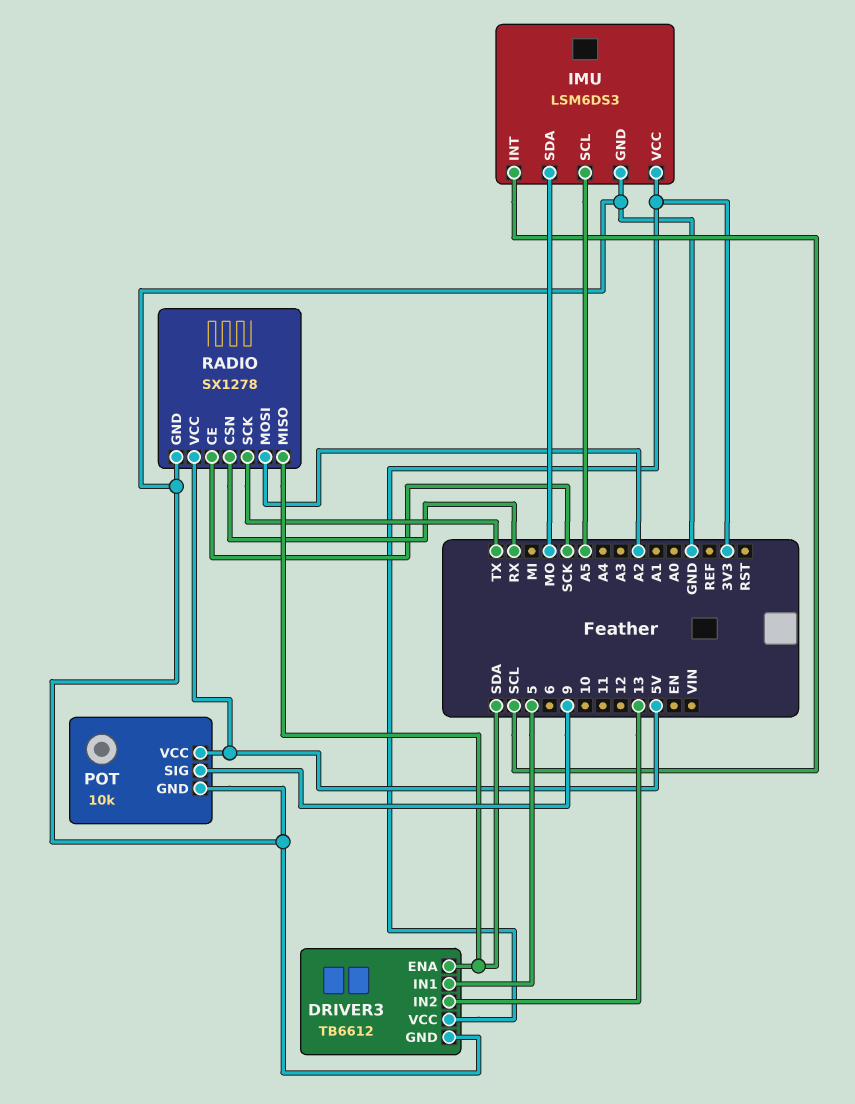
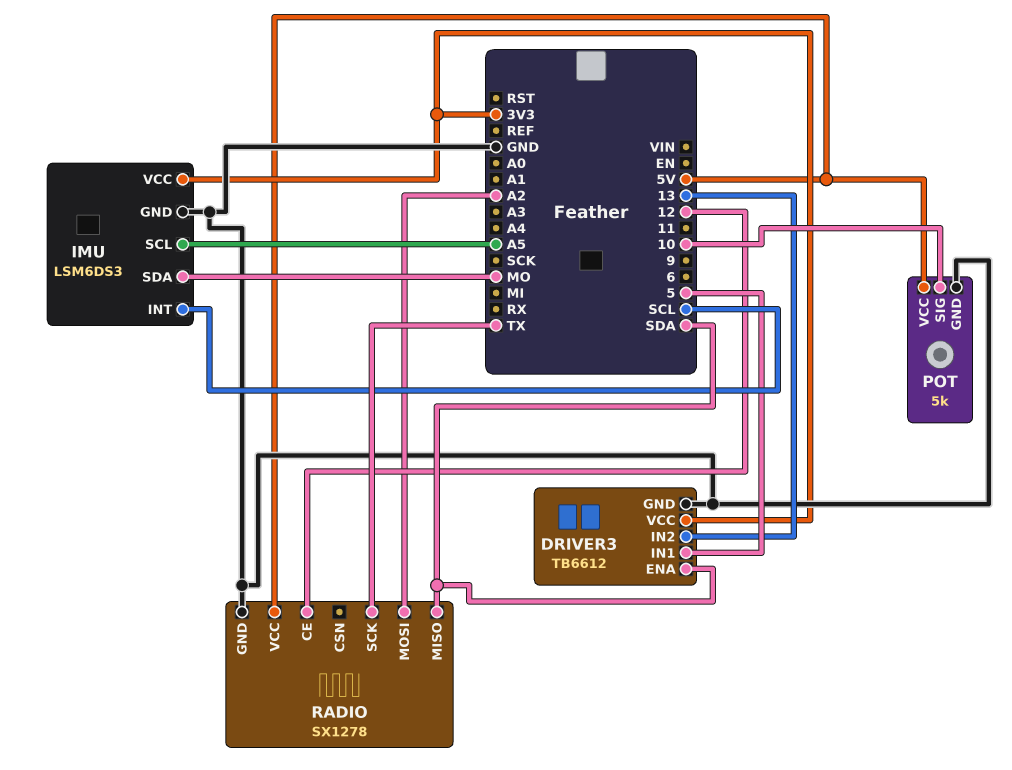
POT: 10k -> 5k
POT pin SIG: 9 -> 10
RADIO pin CE: SCK -> 12
RADIO pin CSN: RX -> none

